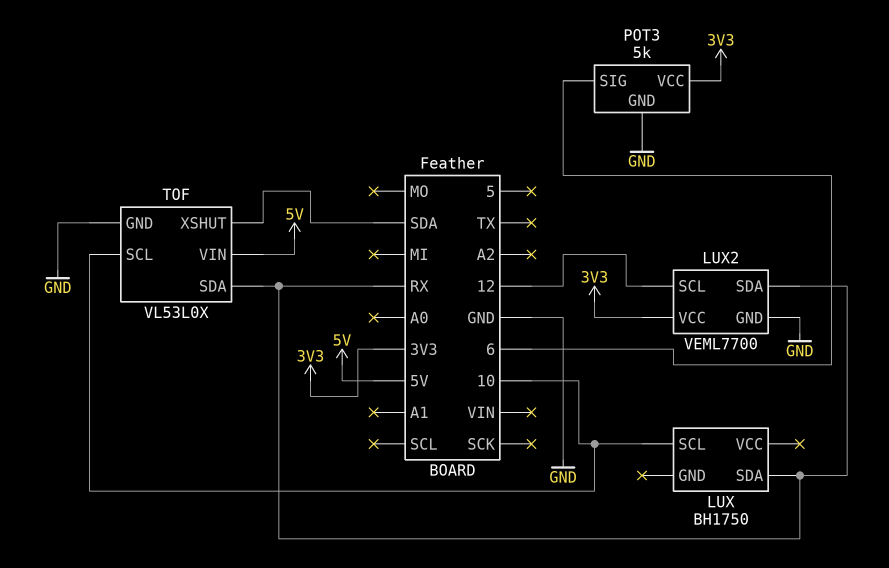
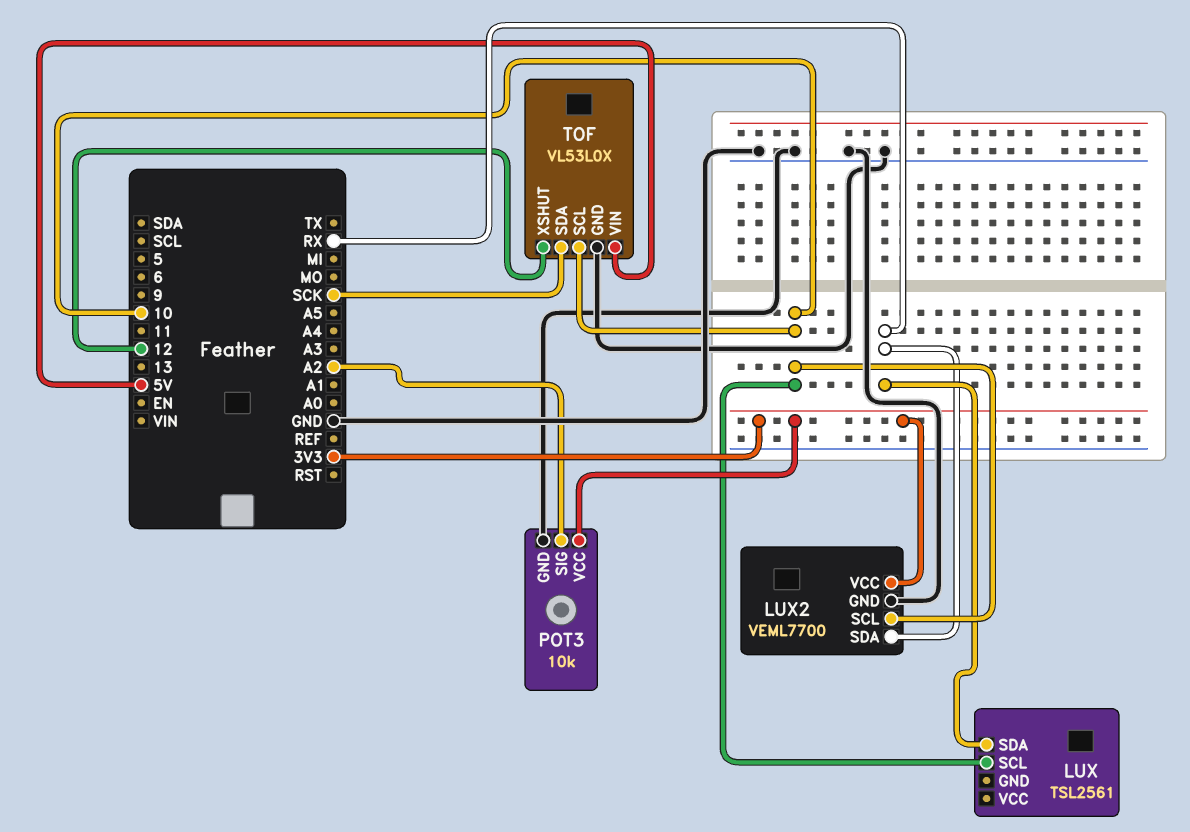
LUX: BH1750 -> TSL2561
LUX2 pin SCL: 12 -> 10
POT3: 5k -> 10k
POT3 pin SIG: 6 -> A2
TOF pin SDA: RX -> SCK
TOF pin XSHUT: SDA -> 12

